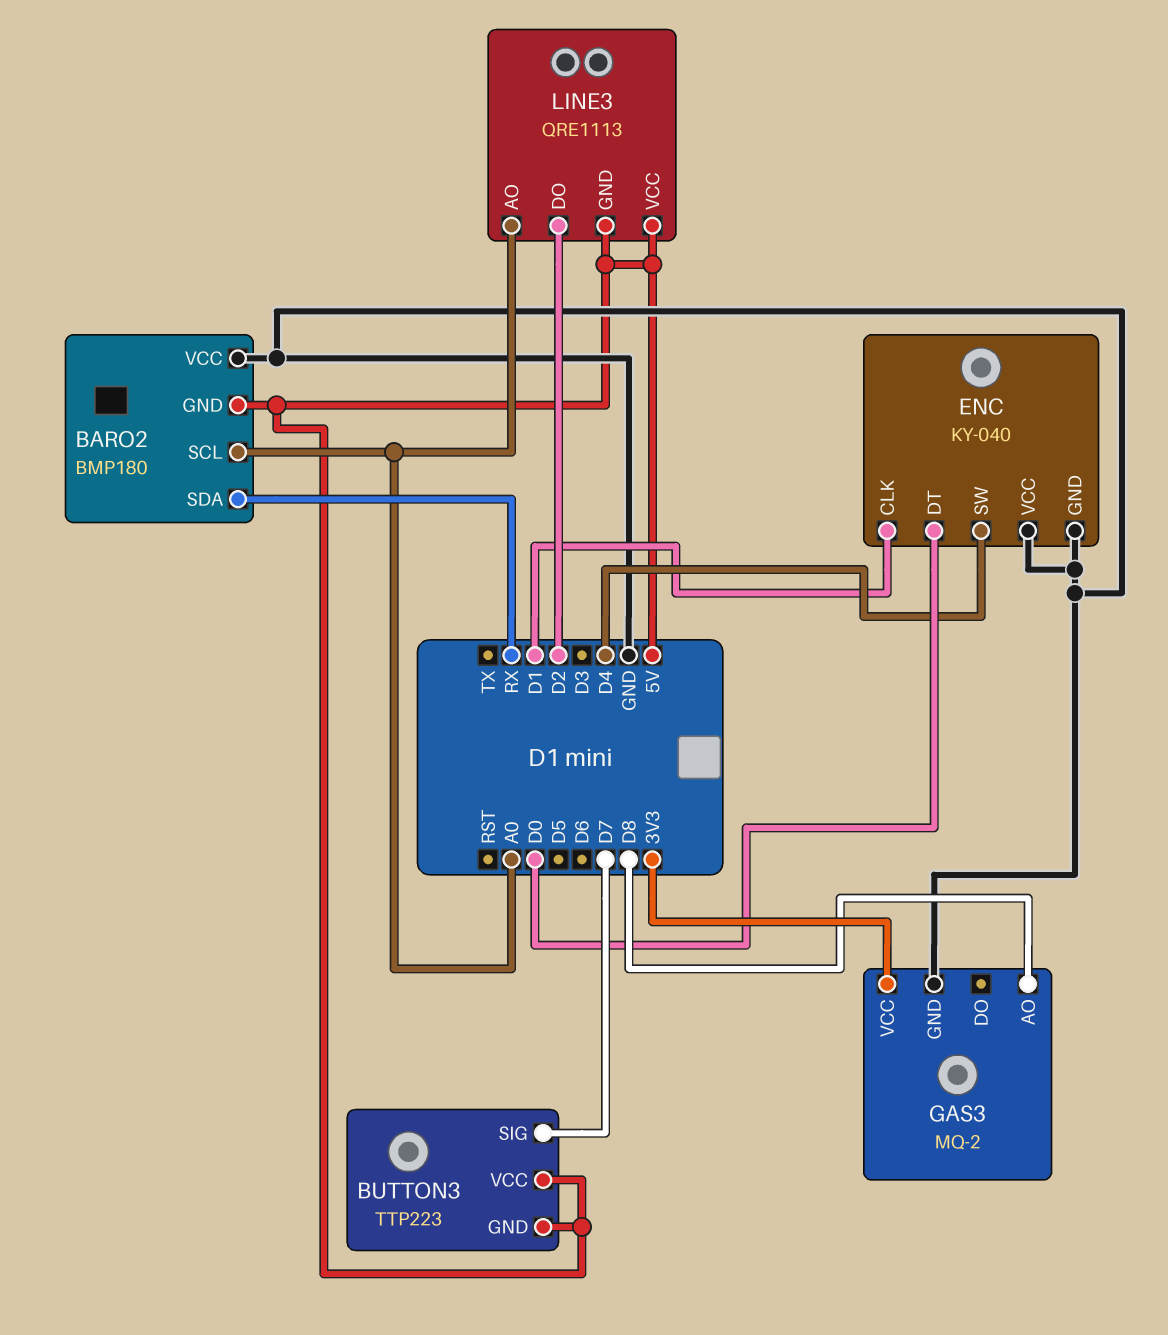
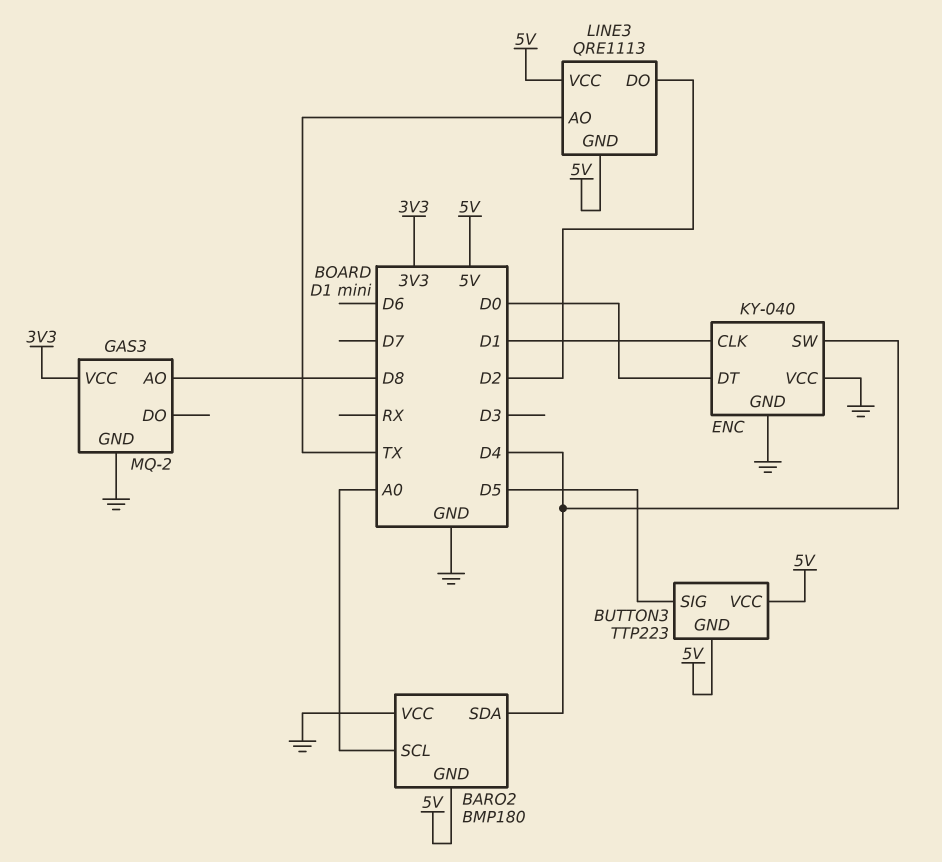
BARO2 pin SDA: RX -> D4
BUTTON3 pin SIG: D7 -> D5
LINE3 pin AO: A0 -> TX

